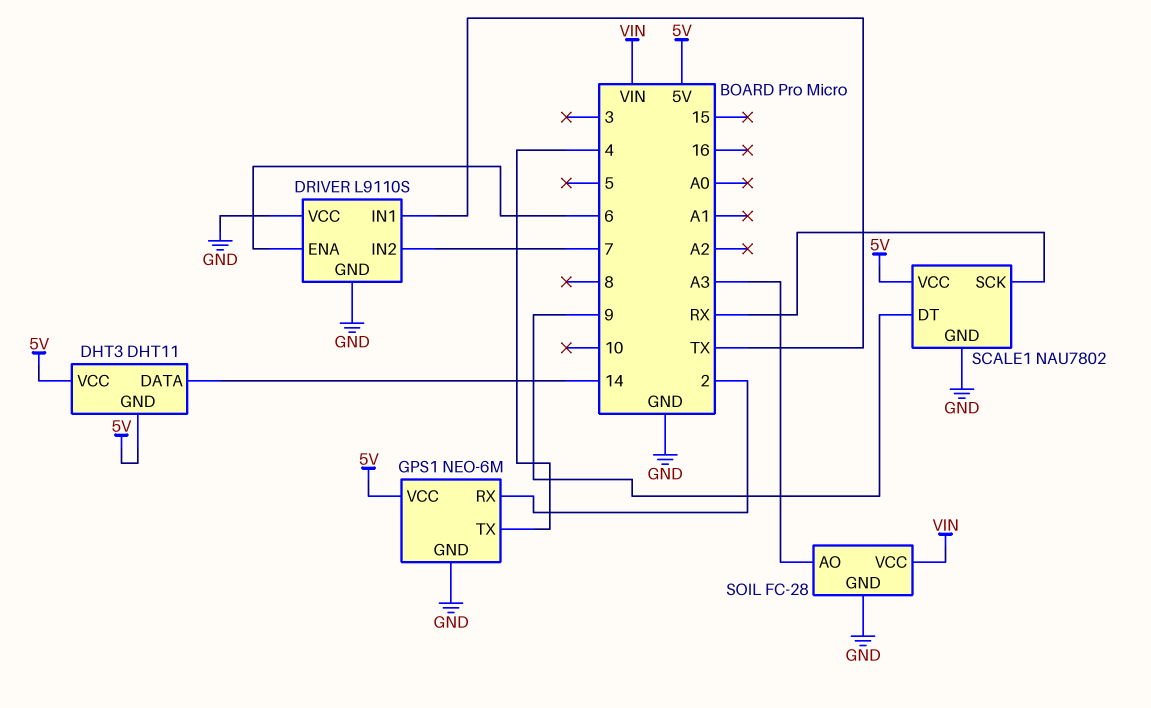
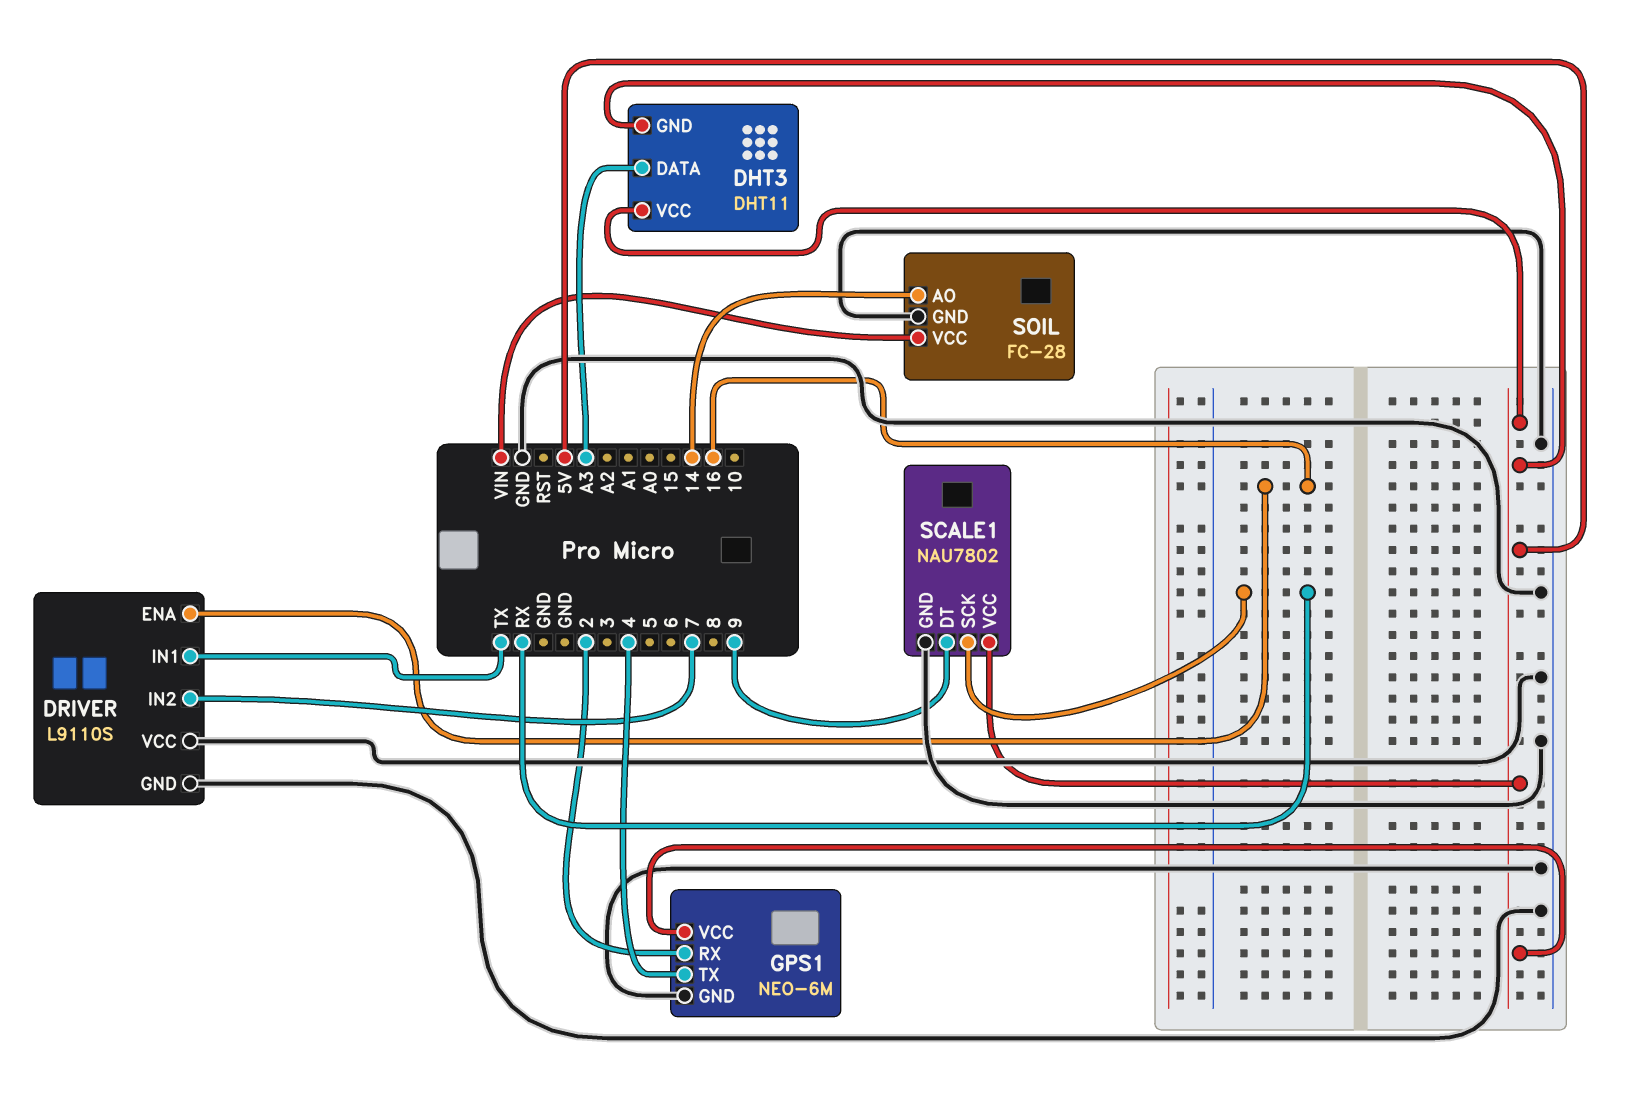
DHT3 pin DATA: 14 -> A3
DRIVER pin ENA: 6 -> 16
SOIL pin AO: A3 -> 14

